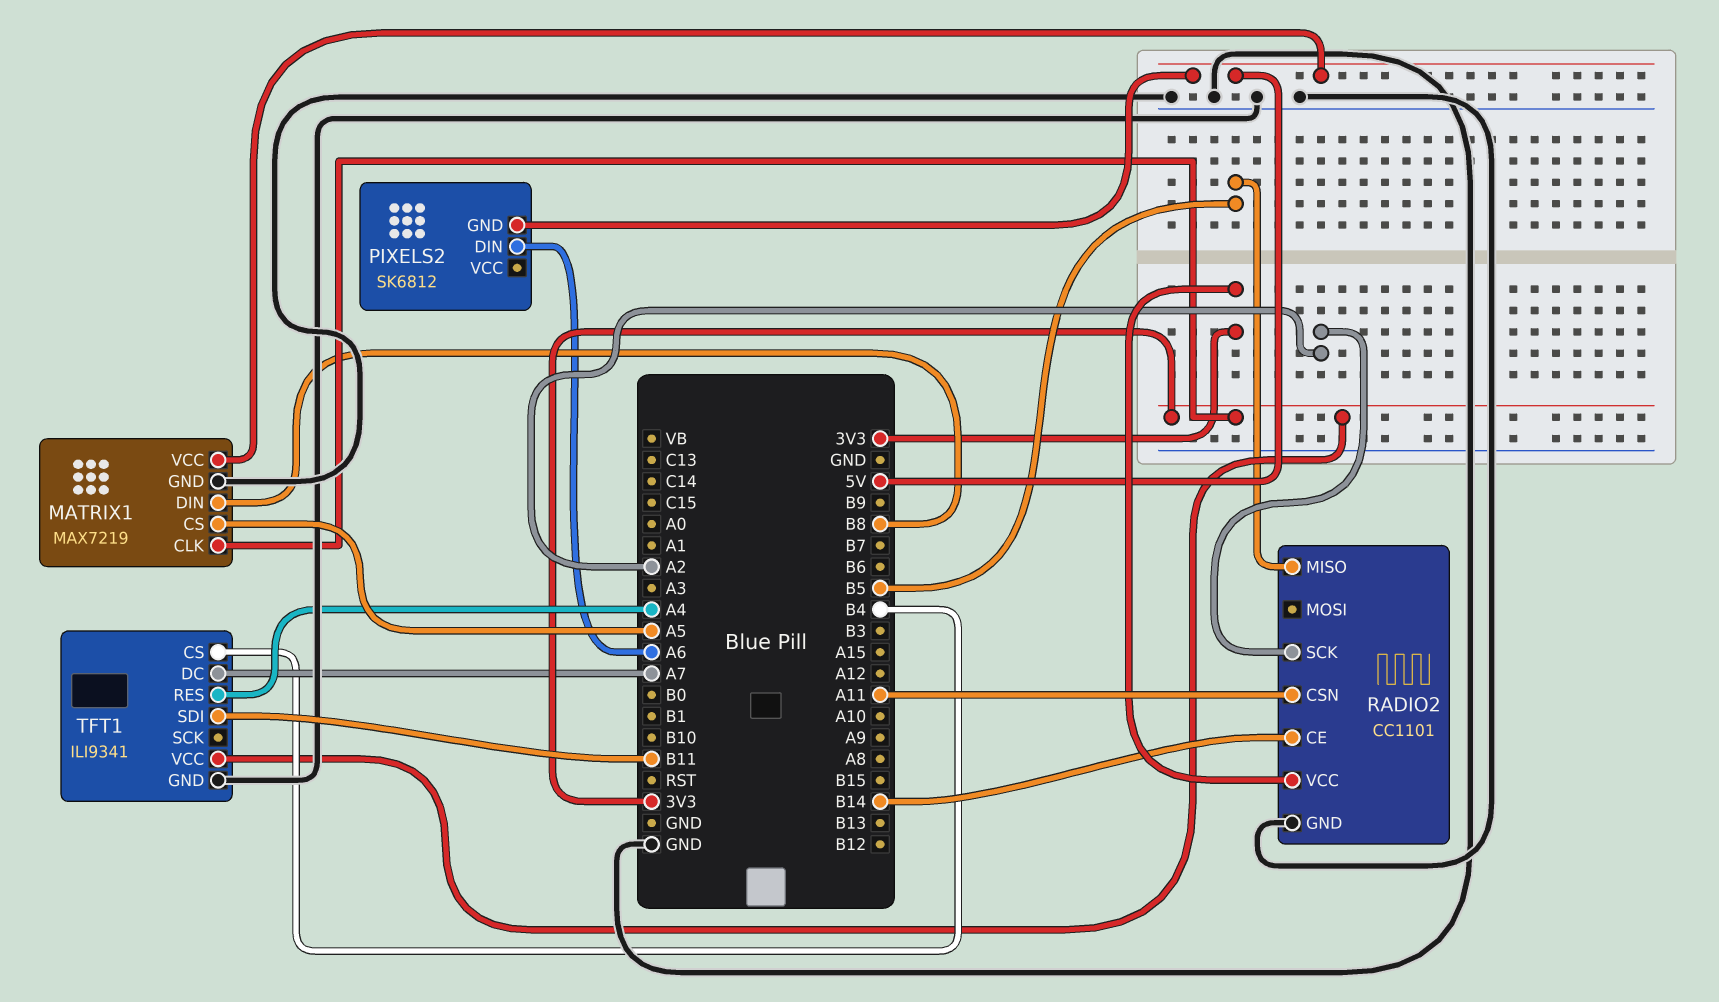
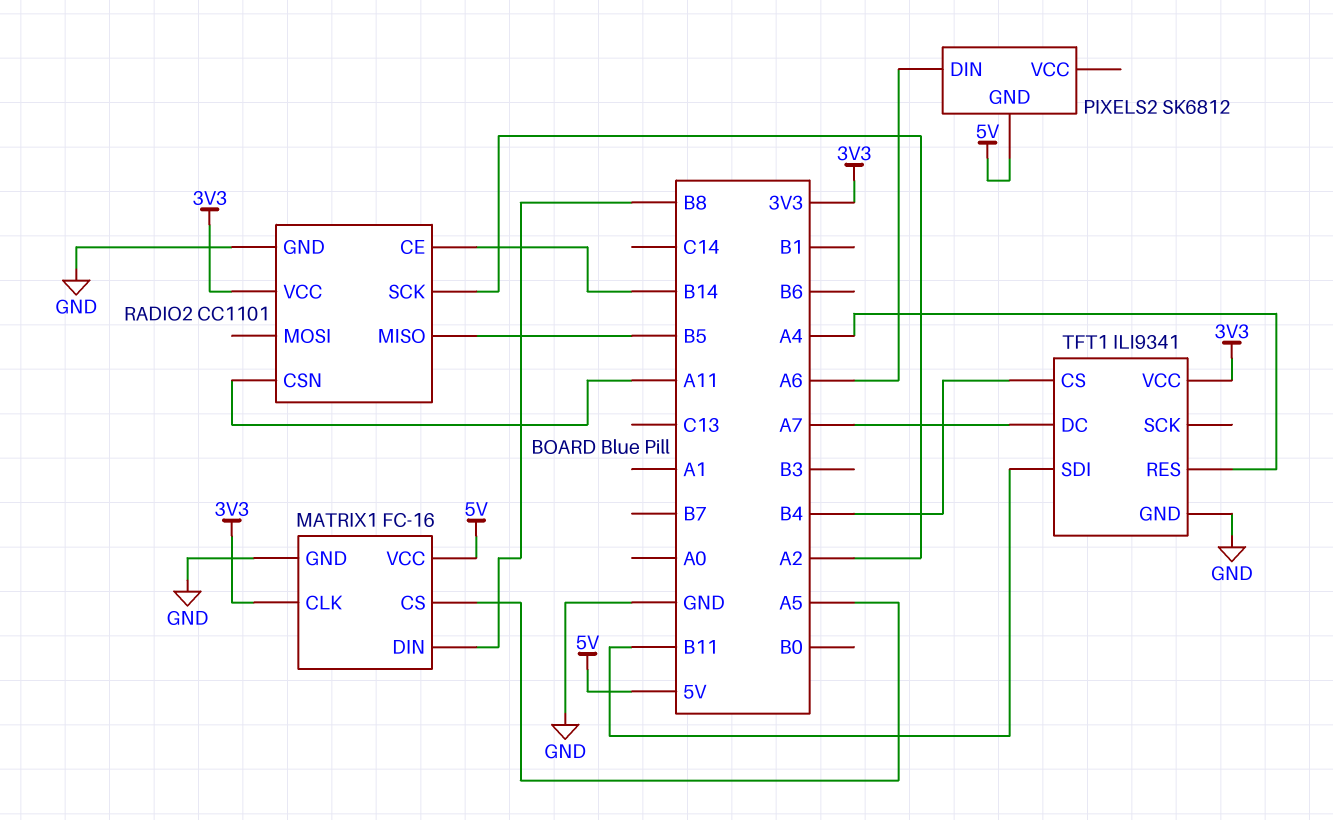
MATRIX1: MAX7219 -> FC-16

